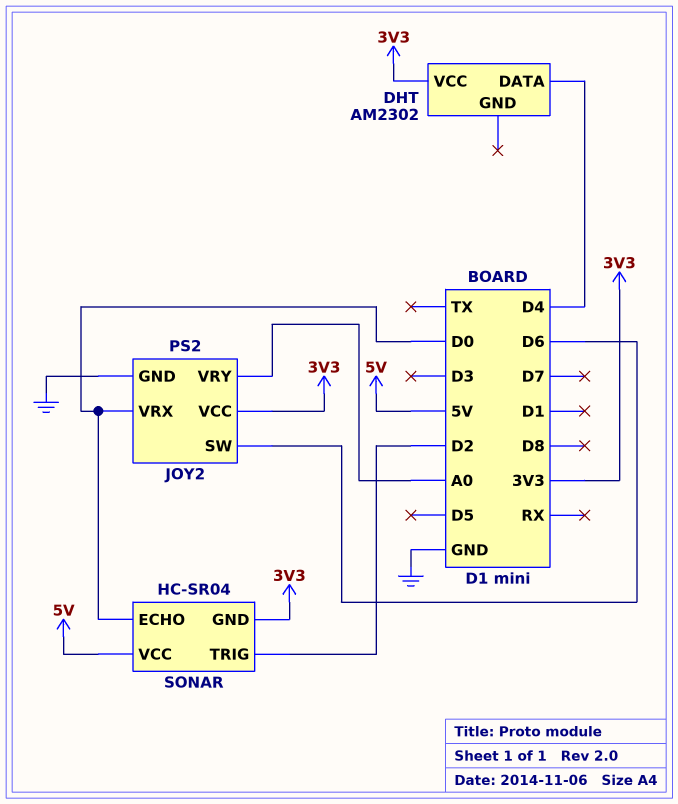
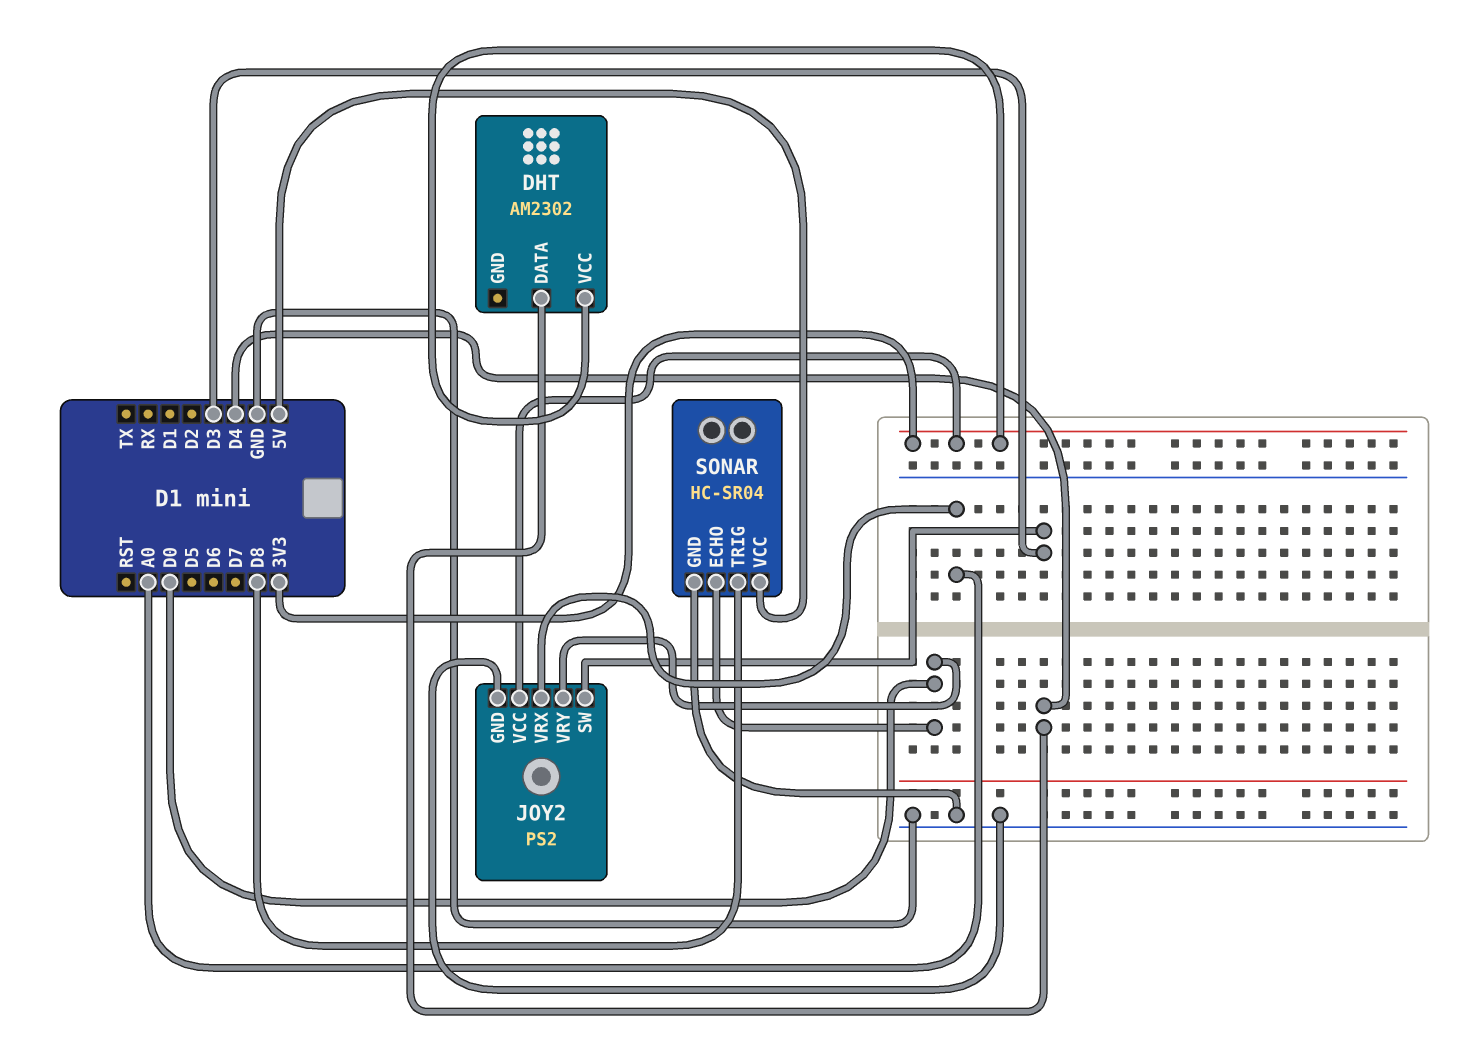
JOY2 pin SW: D6 -> D3
JOY2 pin VRX: D0 -> A0
JOY2 pin VRY: A0 -> D0
SONAR pin GND: 3V3 -> GND
SONAR pin TRIG: D2 -> D8

